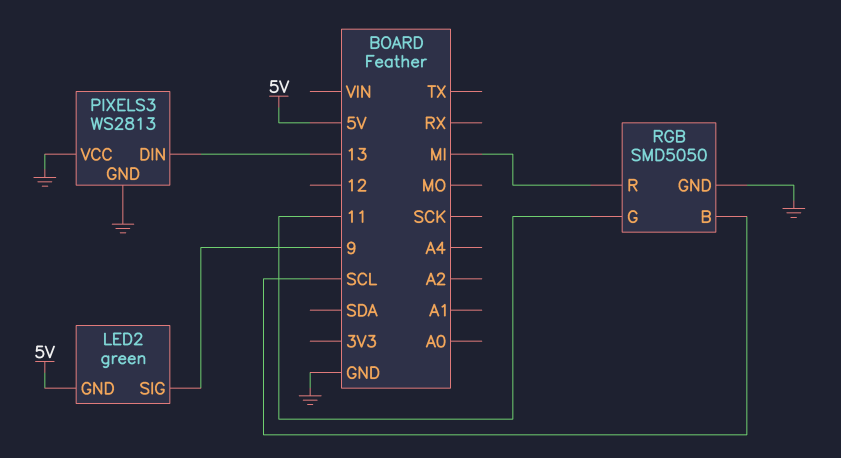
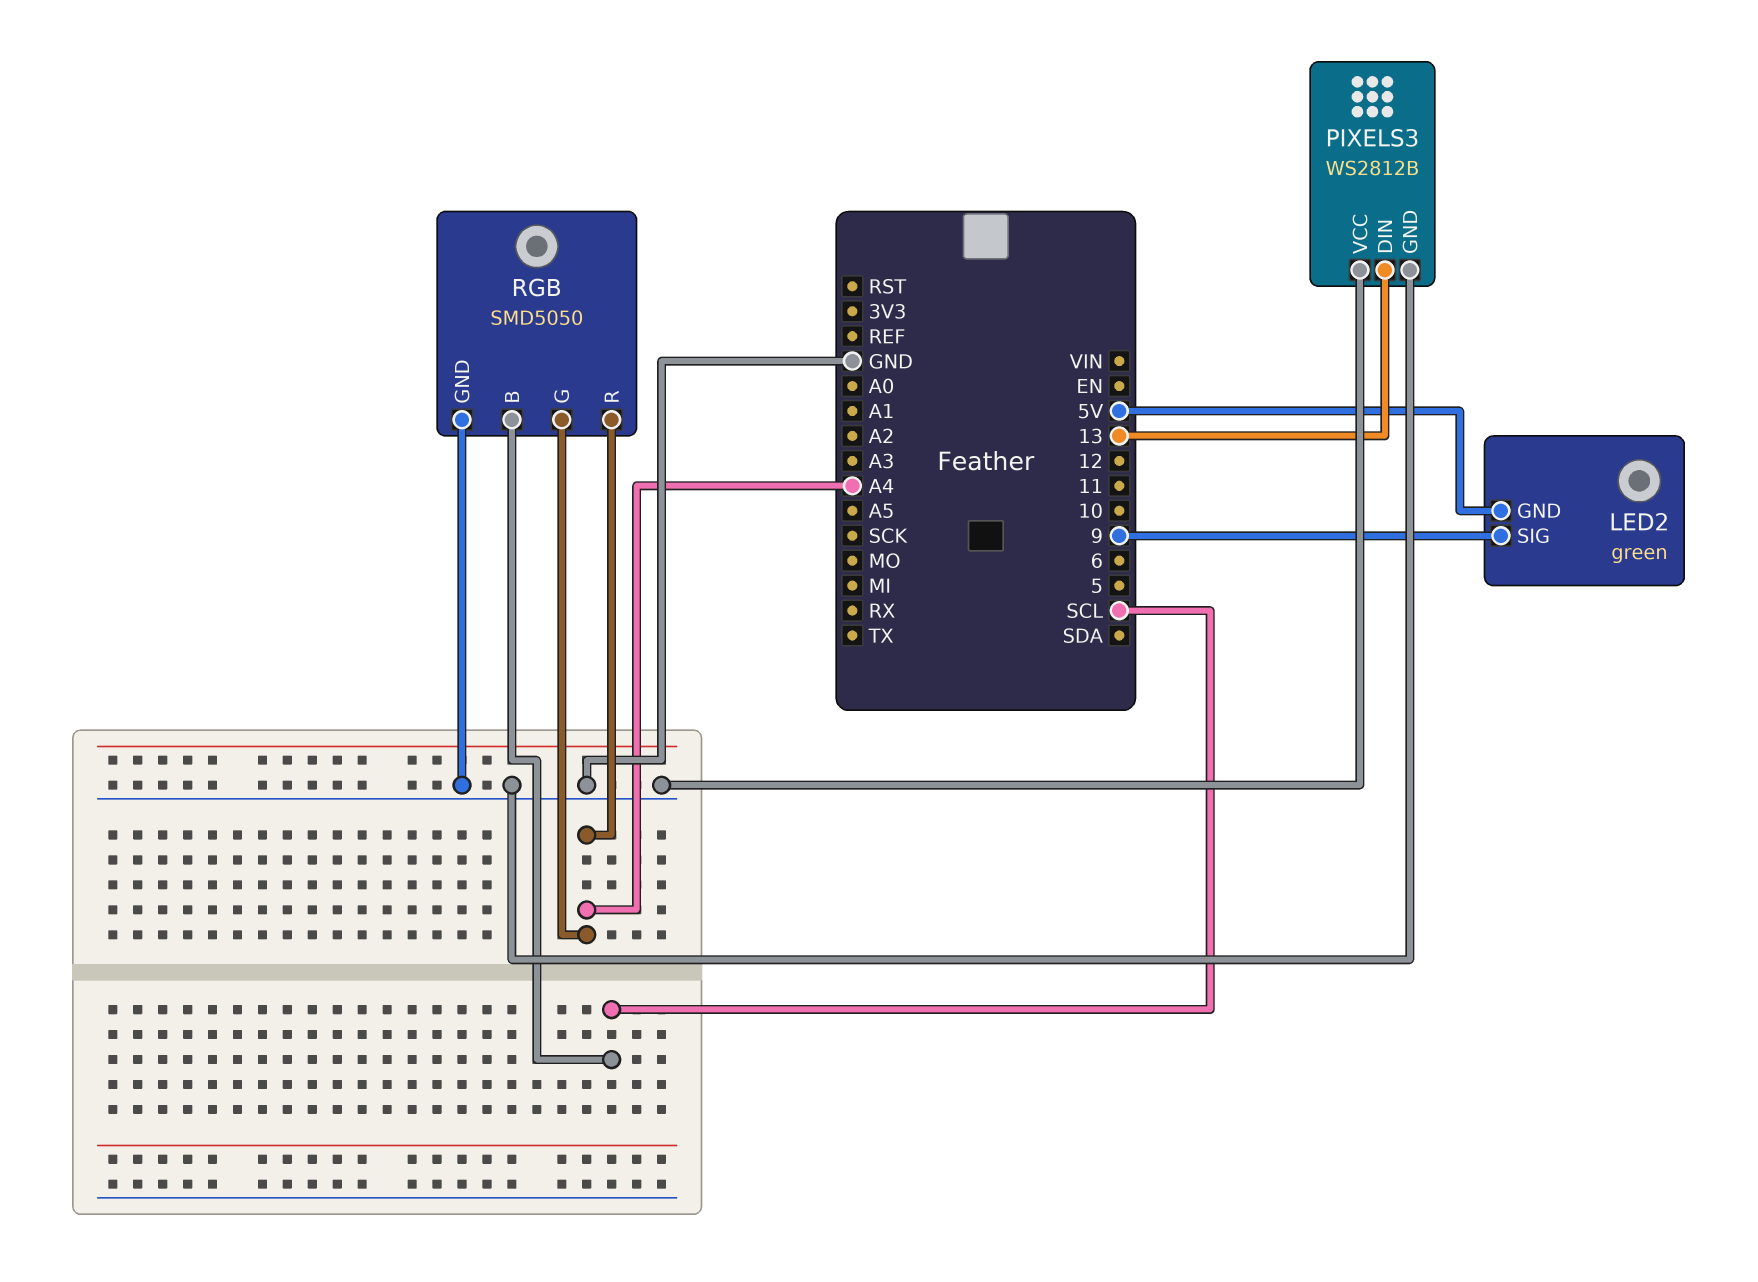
PIXELS3: WS2813 -> WS2812B
RGB pin G: 11 -> A4
RGB pin R: MI -> A4

